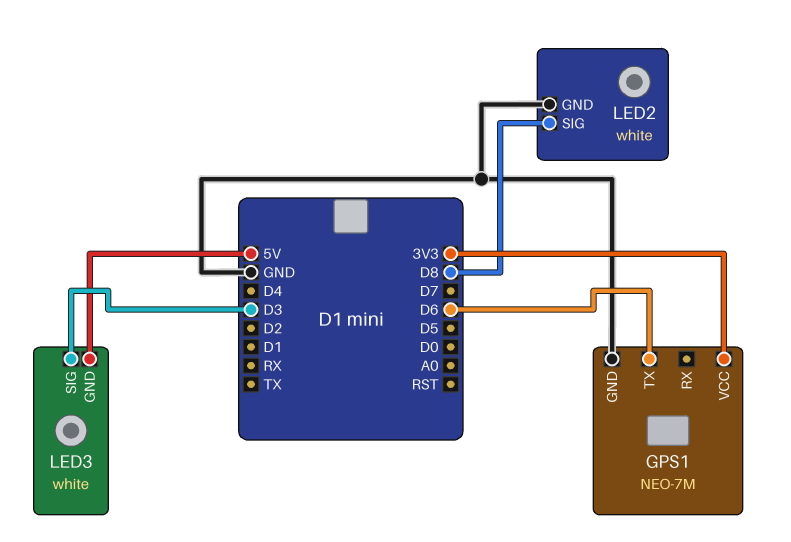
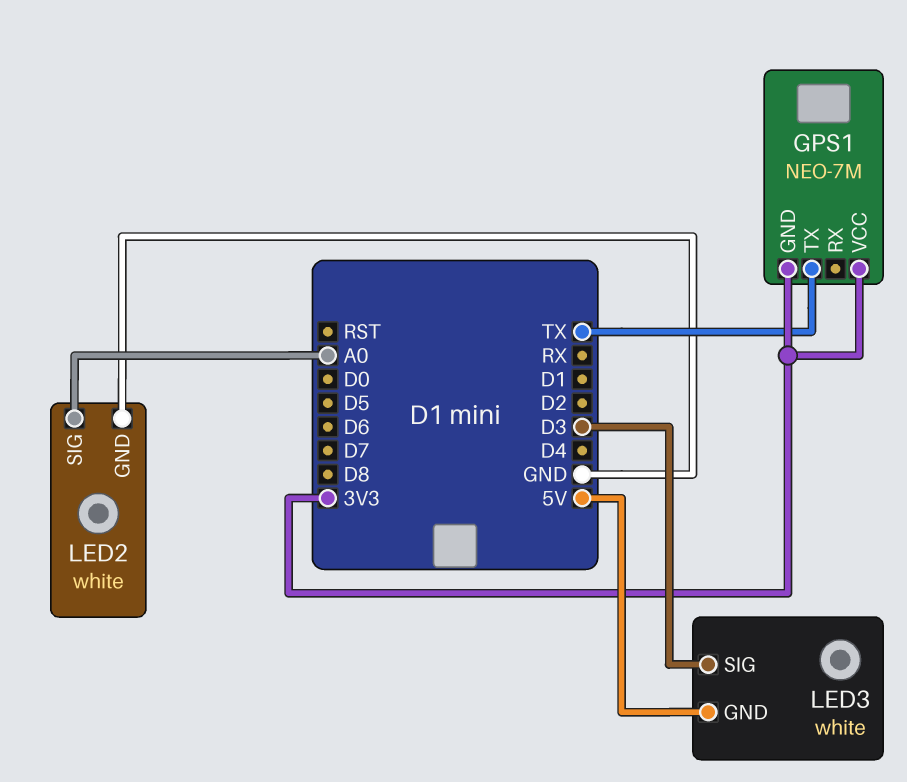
GPS1 pin GND: GND -> 3V3
GPS1 pin TX: D6 -> TX
LED2 pin SIG: D8 -> A0

